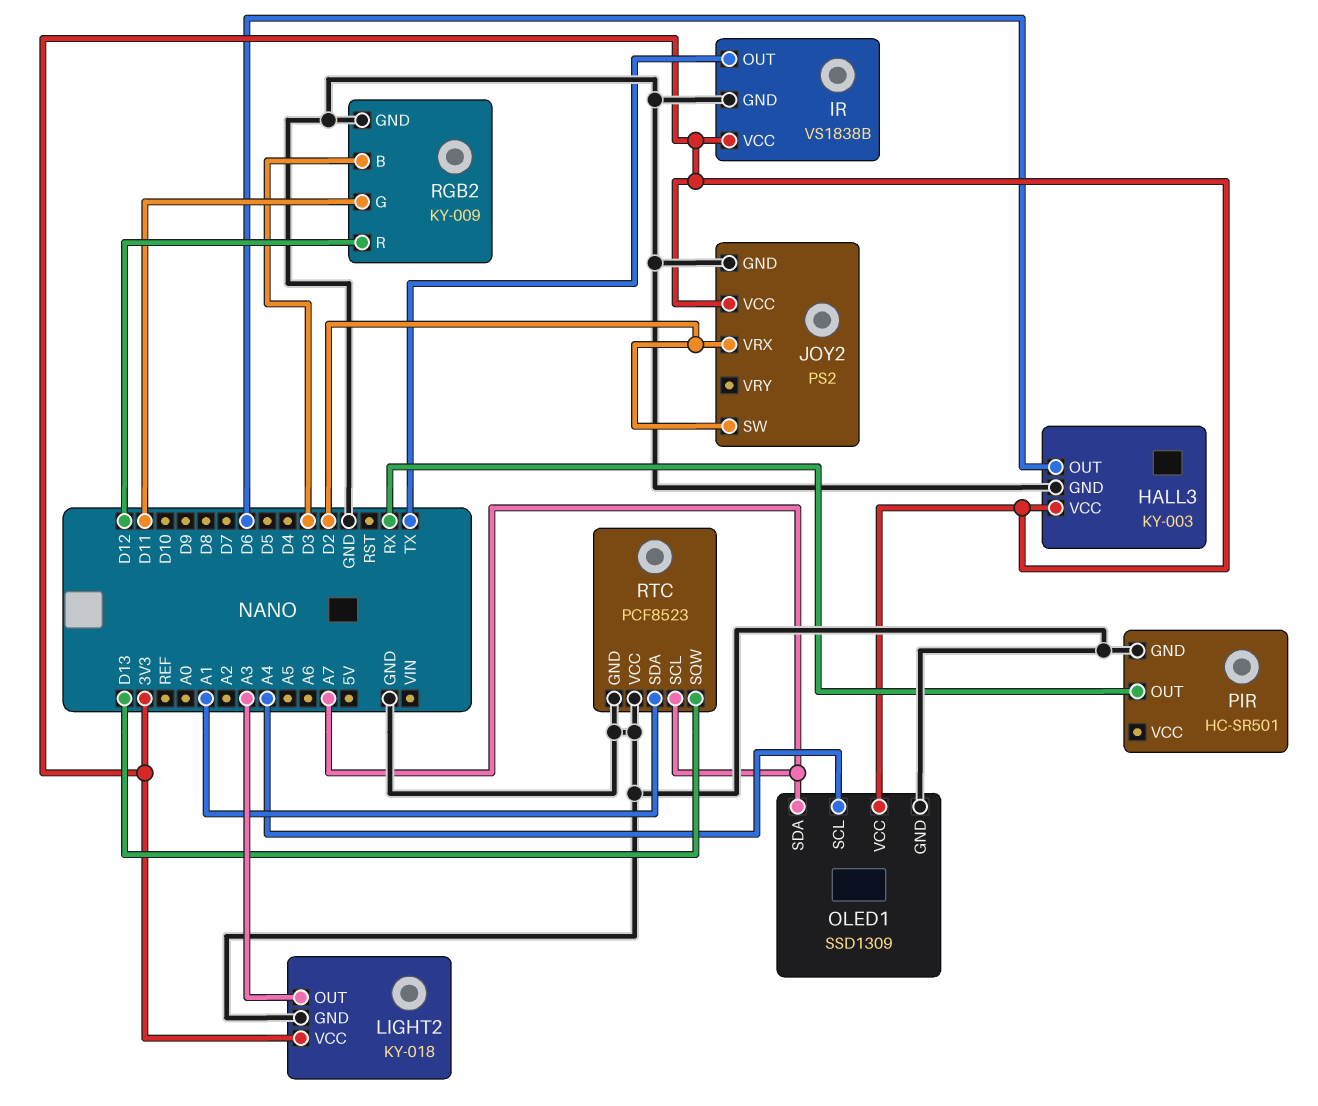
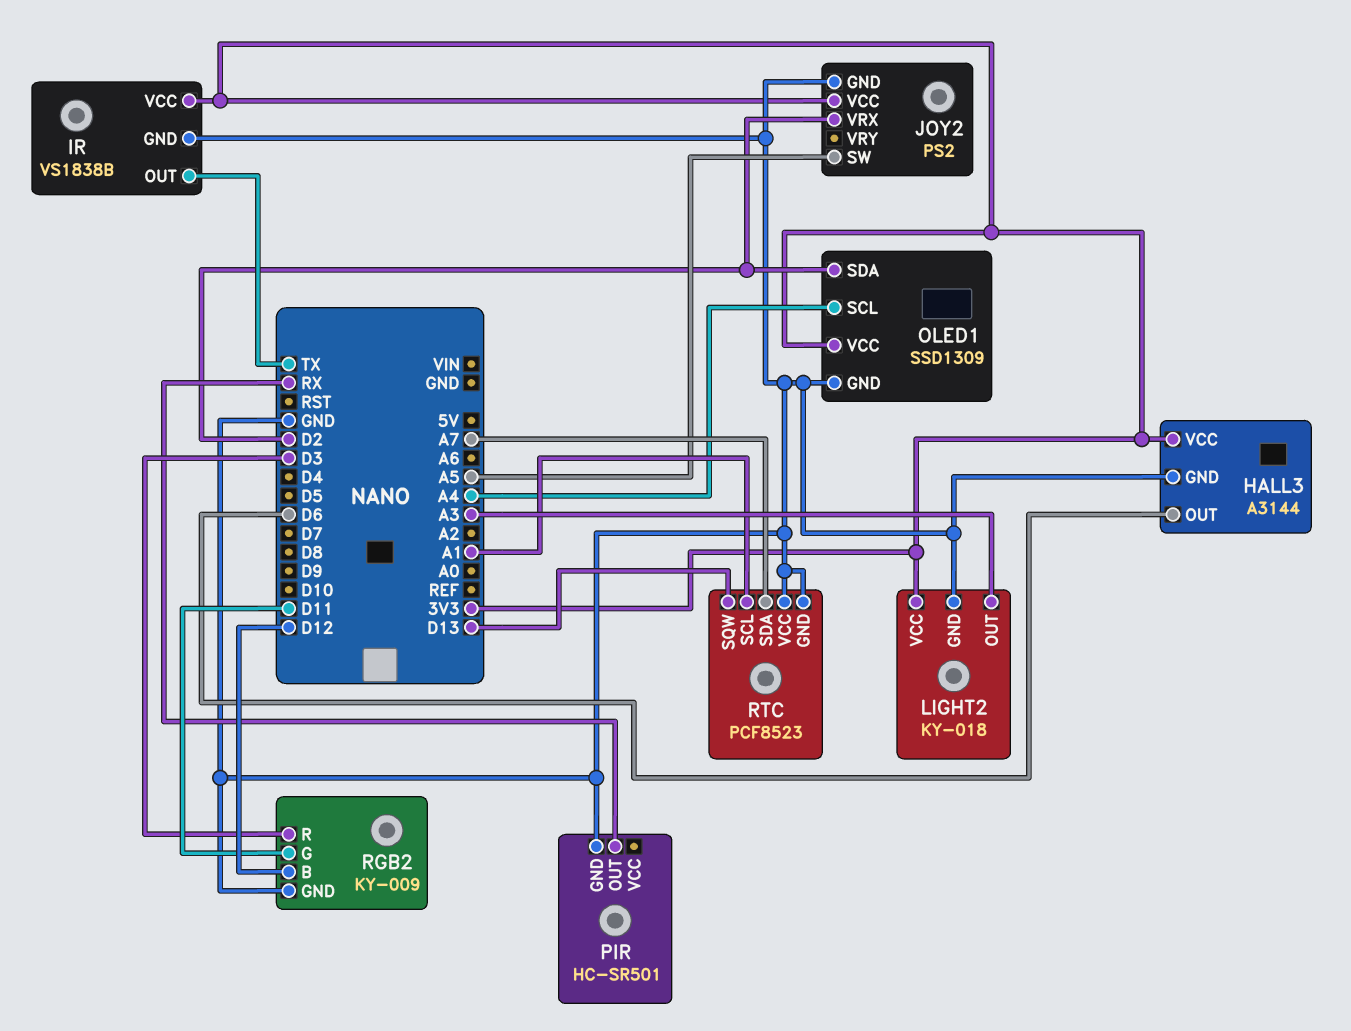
HALL3: KY-003 -> A3144
JOY2 pin SW: D2 -> A5
OLED1 pin SDA: A7 -> D2
RGB2 pin B: D3 -> D12
RGB2 pin R: D12 -> D3
RTC pin SCL: A7 -> A1
RTC pin SDA: A1 -> A7

